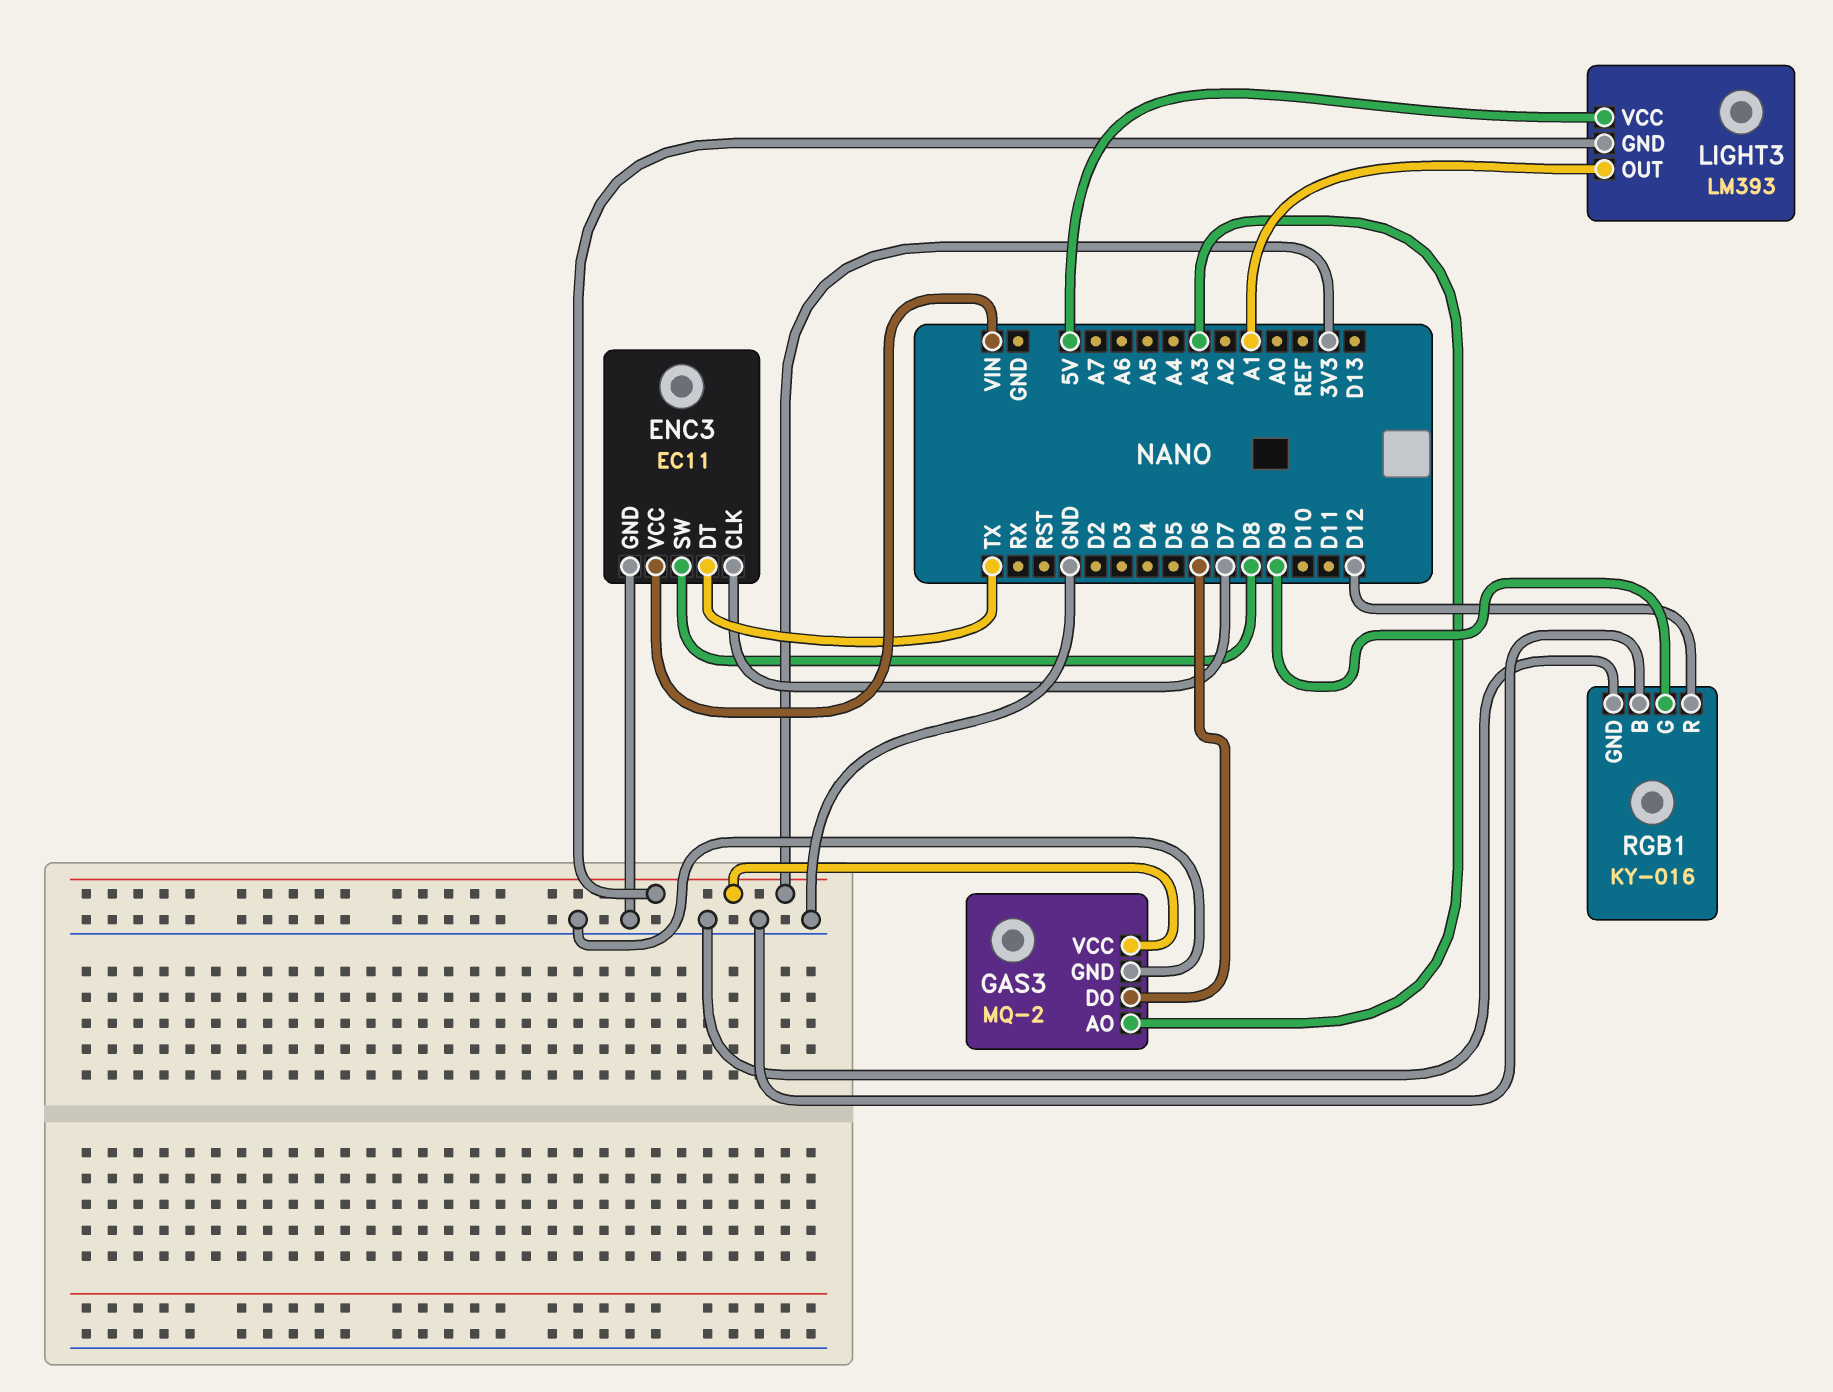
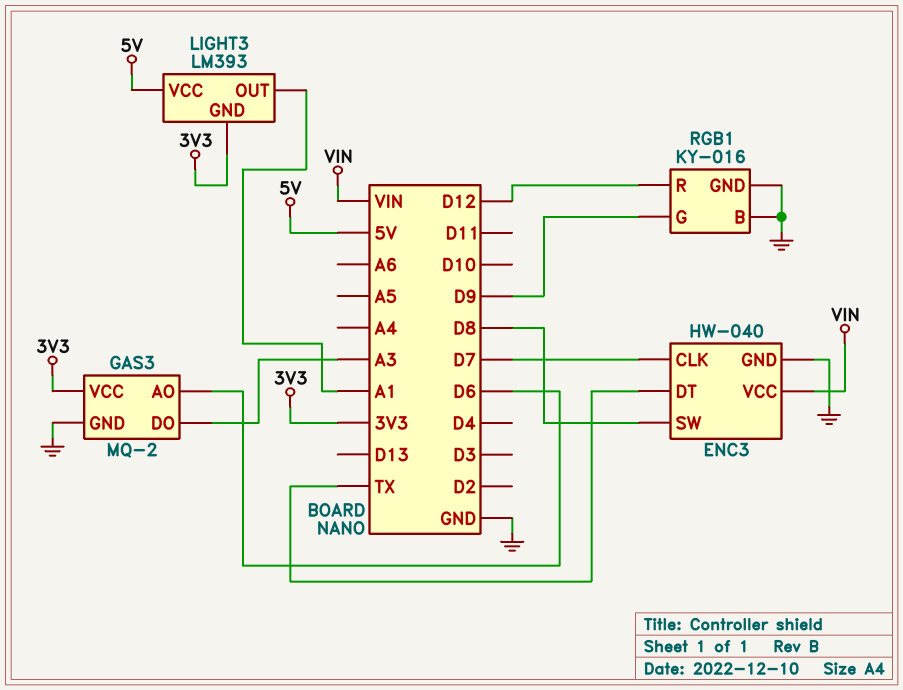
ENC3: EC11 -> HW-040
GAS3 pin AO: A3 -> D6
GAS3 pin DO: D6 -> A3

